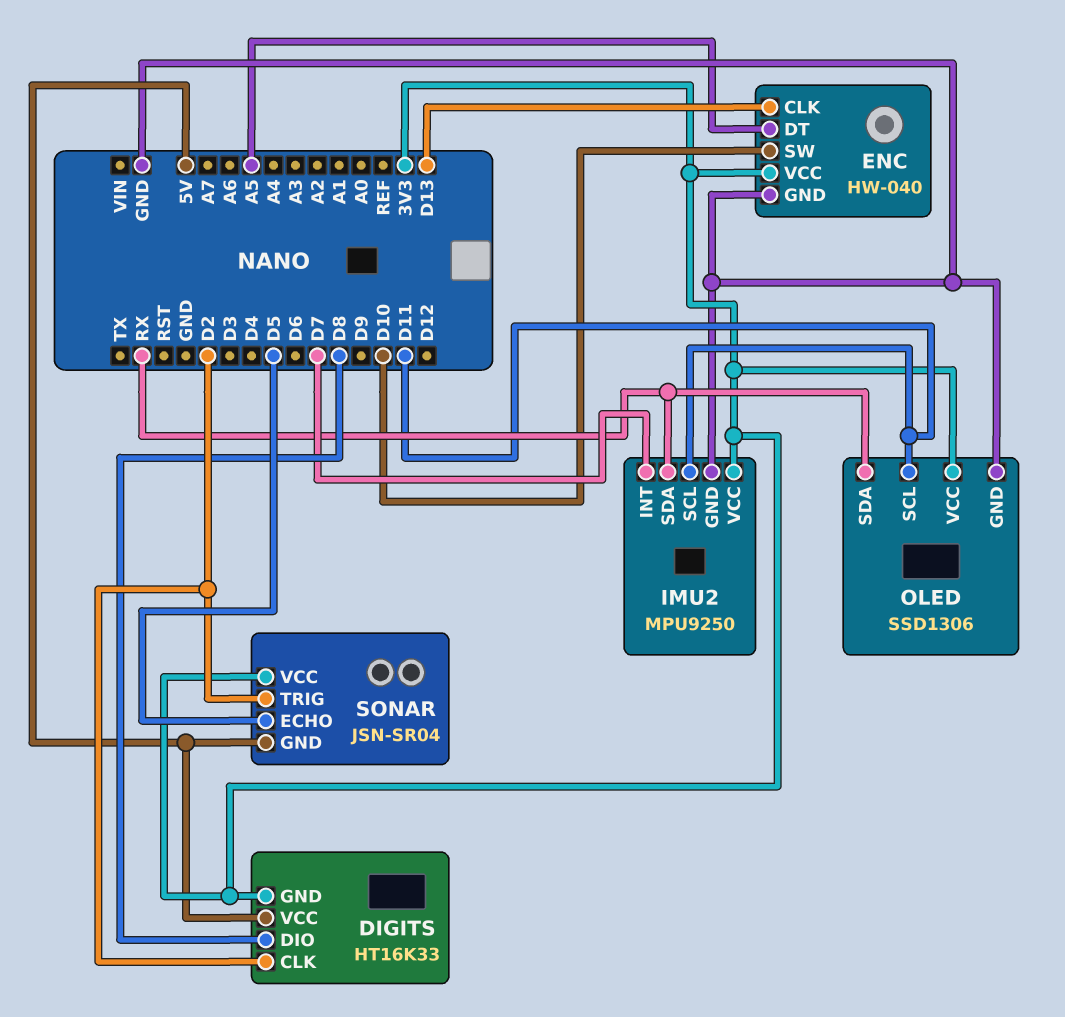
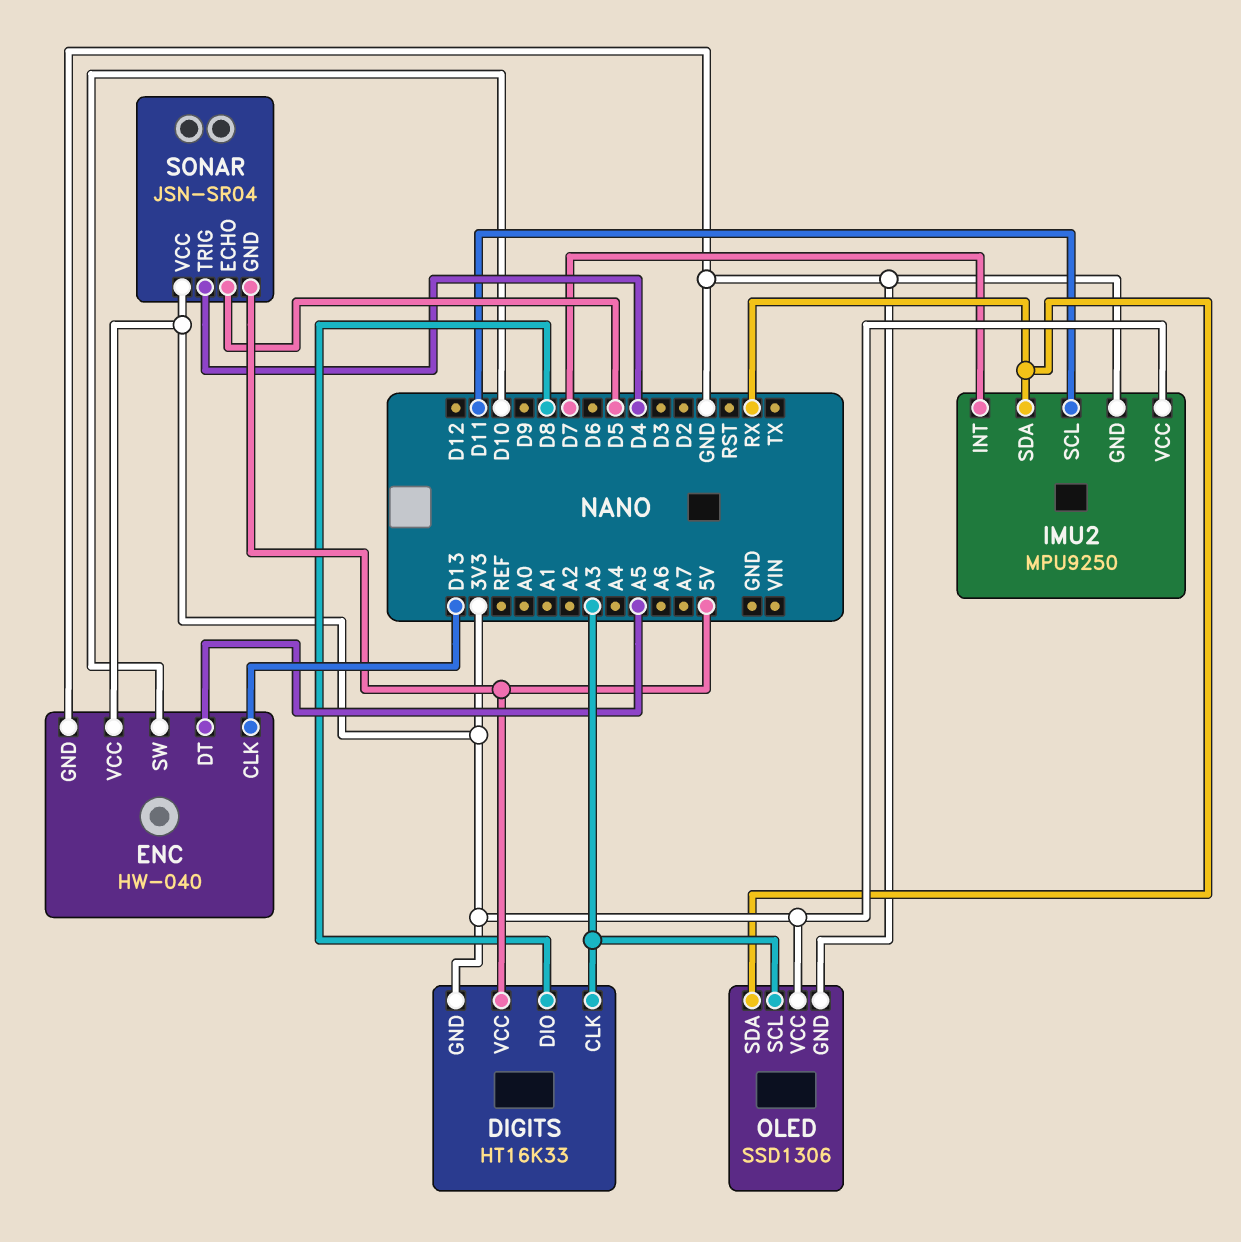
DIGITS pin CLK: D2 -> A3
OLED pin SCL: D11 -> A3
SONAR pin TRIG: D2 -> D4

